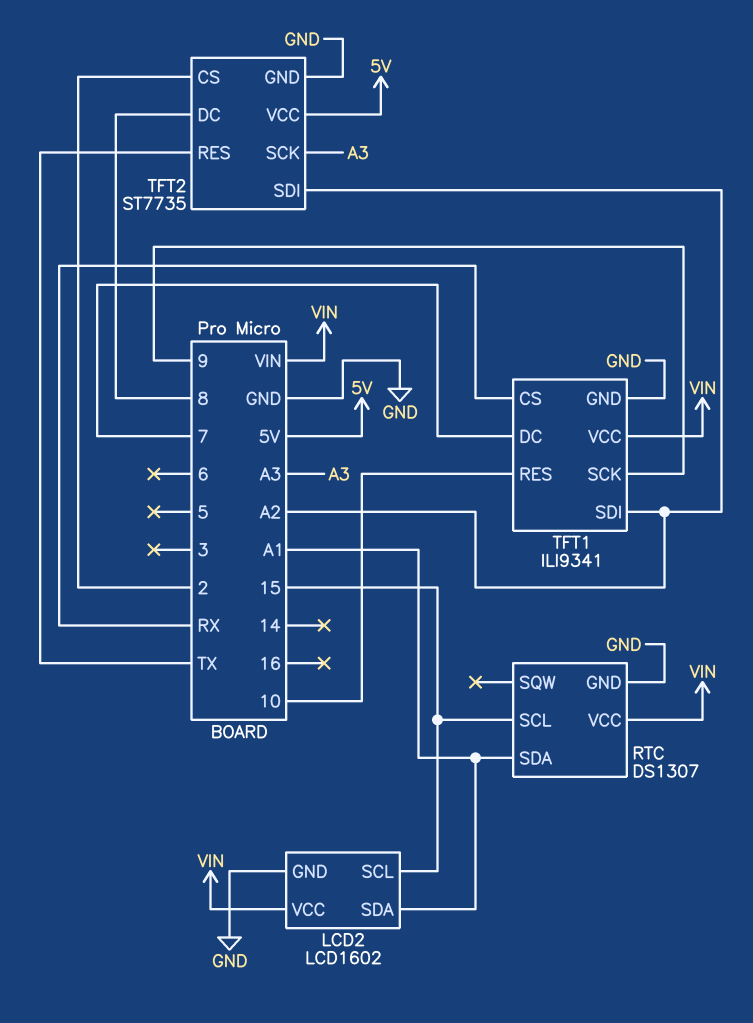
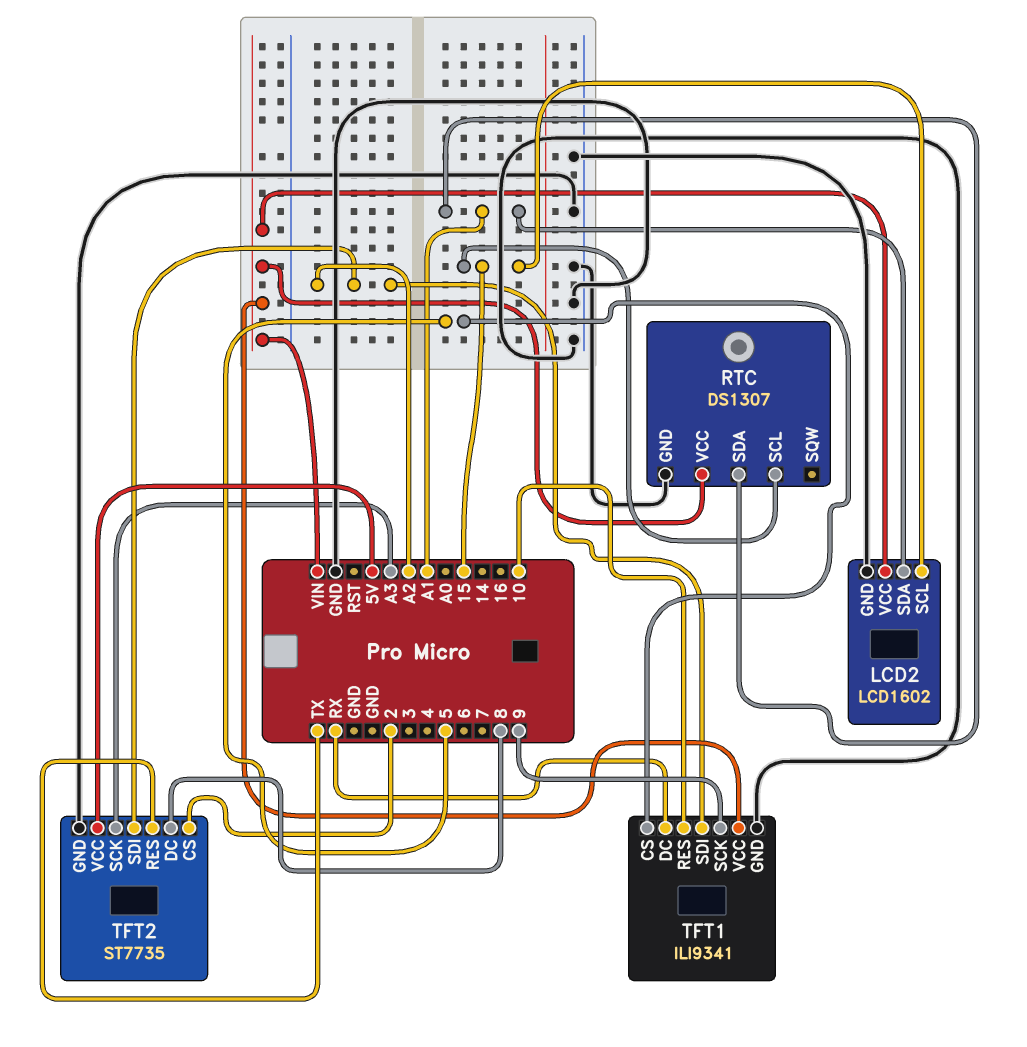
TFT1 pin CS: RX -> 5
TFT1 pin DC: 7 -> RX

